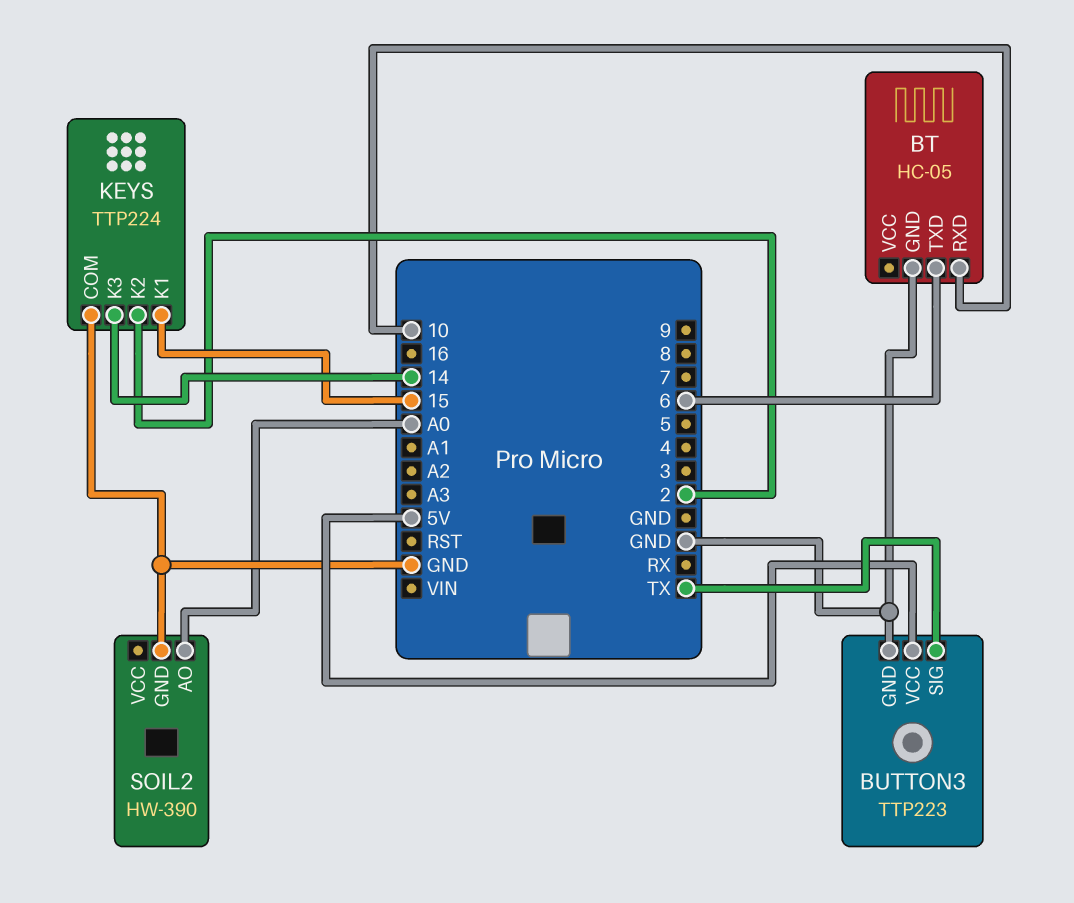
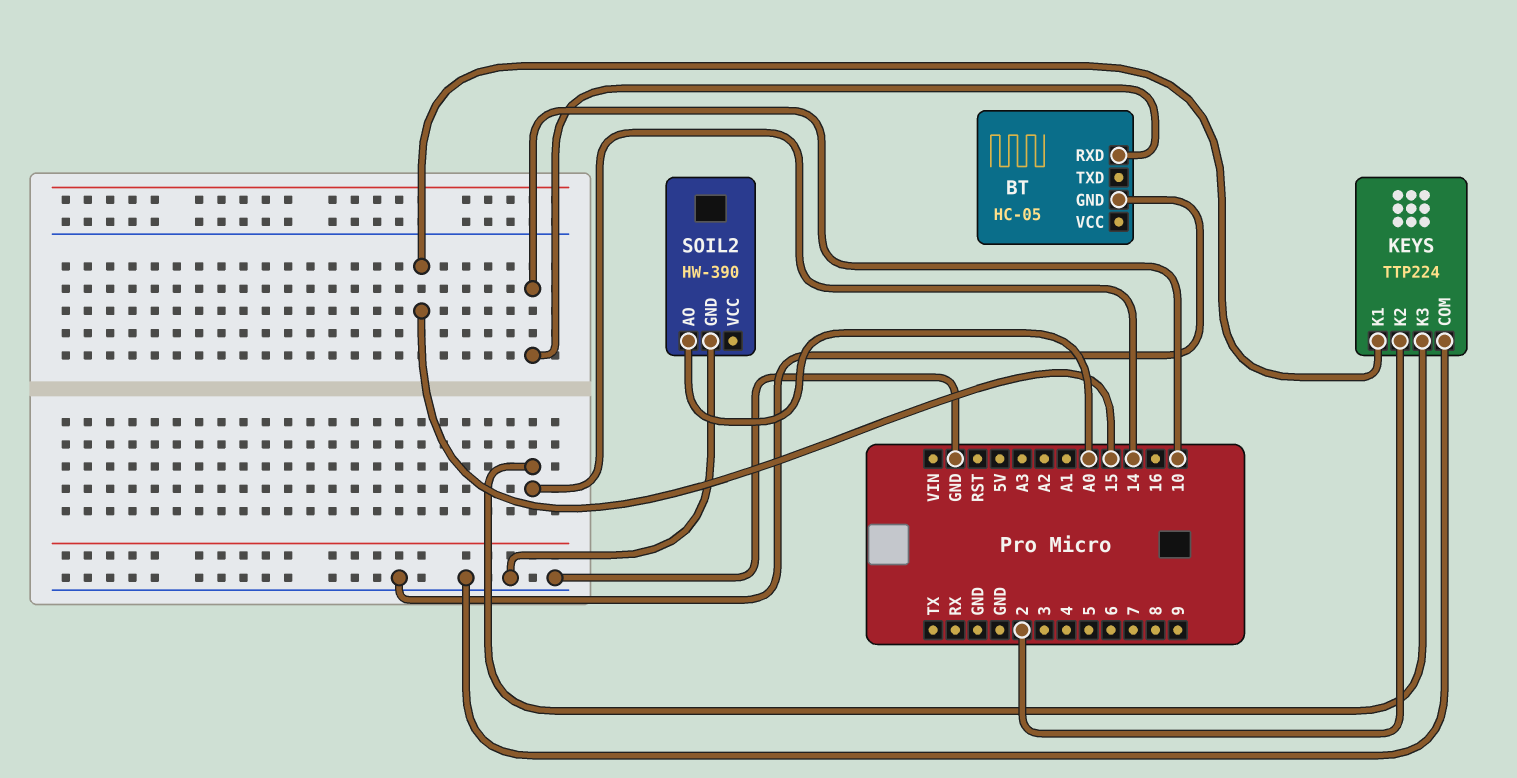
BT pin TXD: 6 -> none
BUTTON3: TTP223 -> none
BUTTON3 pin GND: GND -> none
BUTTON3 pin SIG: TX -> none
BUTTON3 pin VCC: 5V -> none

